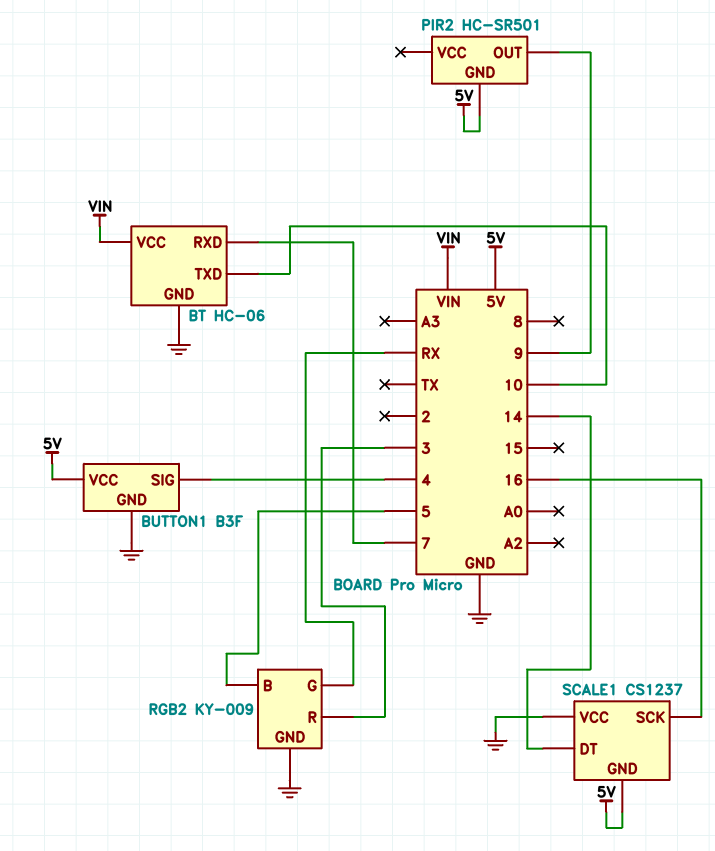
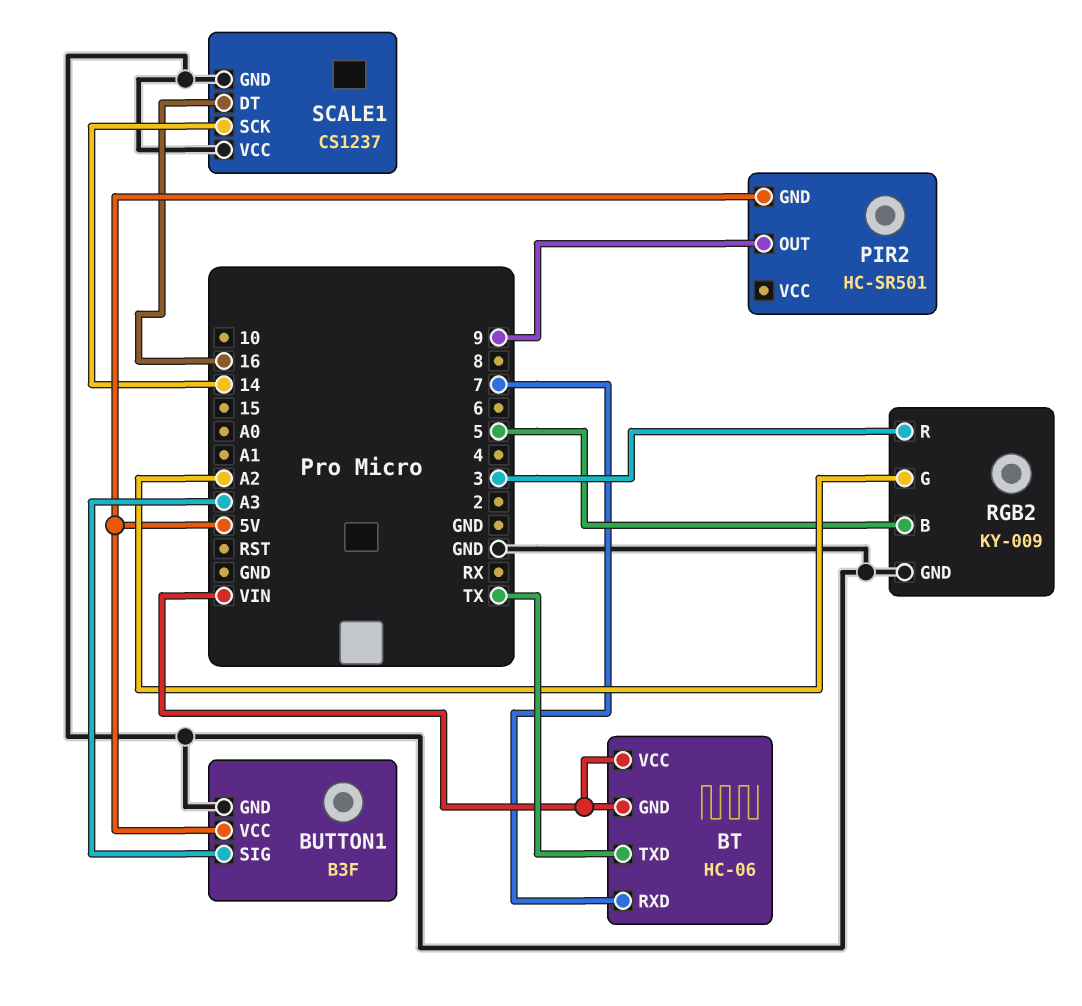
BT pin GND: GND -> VIN
BT pin TXD: 10 -> TX
BUTTON1 pin SIG: 4 -> A3
RGB2 pin G: RX -> A2
SCALE1 pin DT: 14 -> 16
SCALE1 pin GND: 5V -> GND
SCALE1 pin SCK: 16 -> 14

